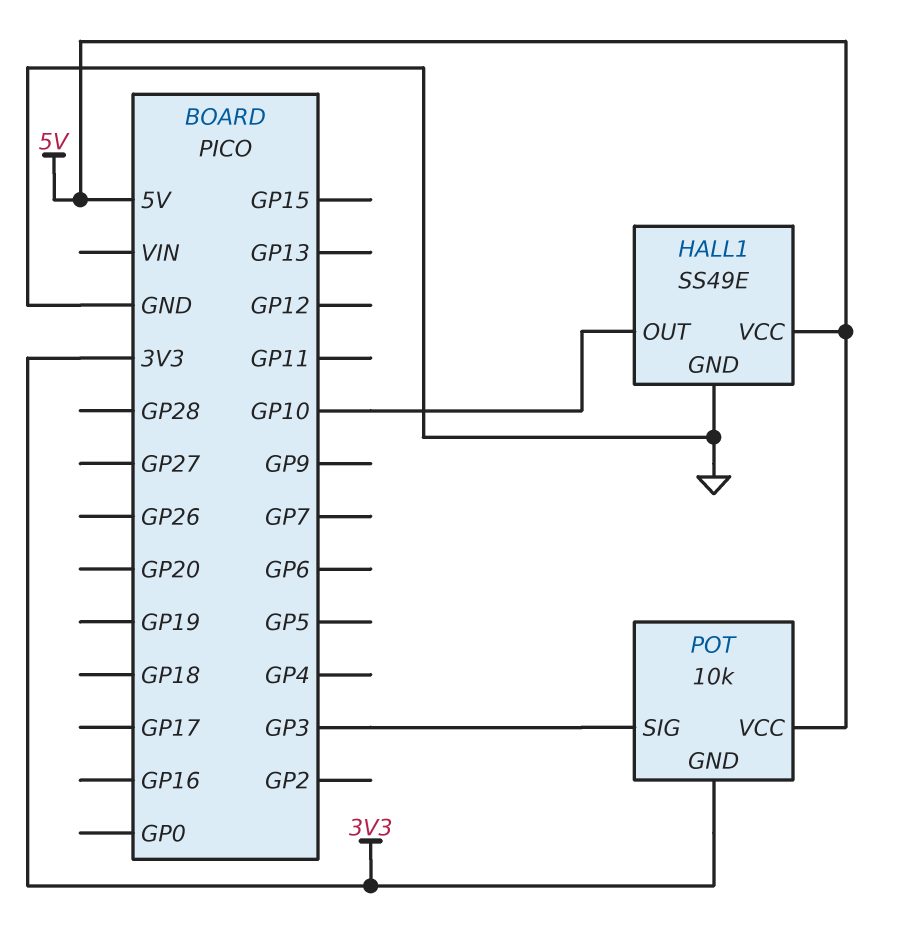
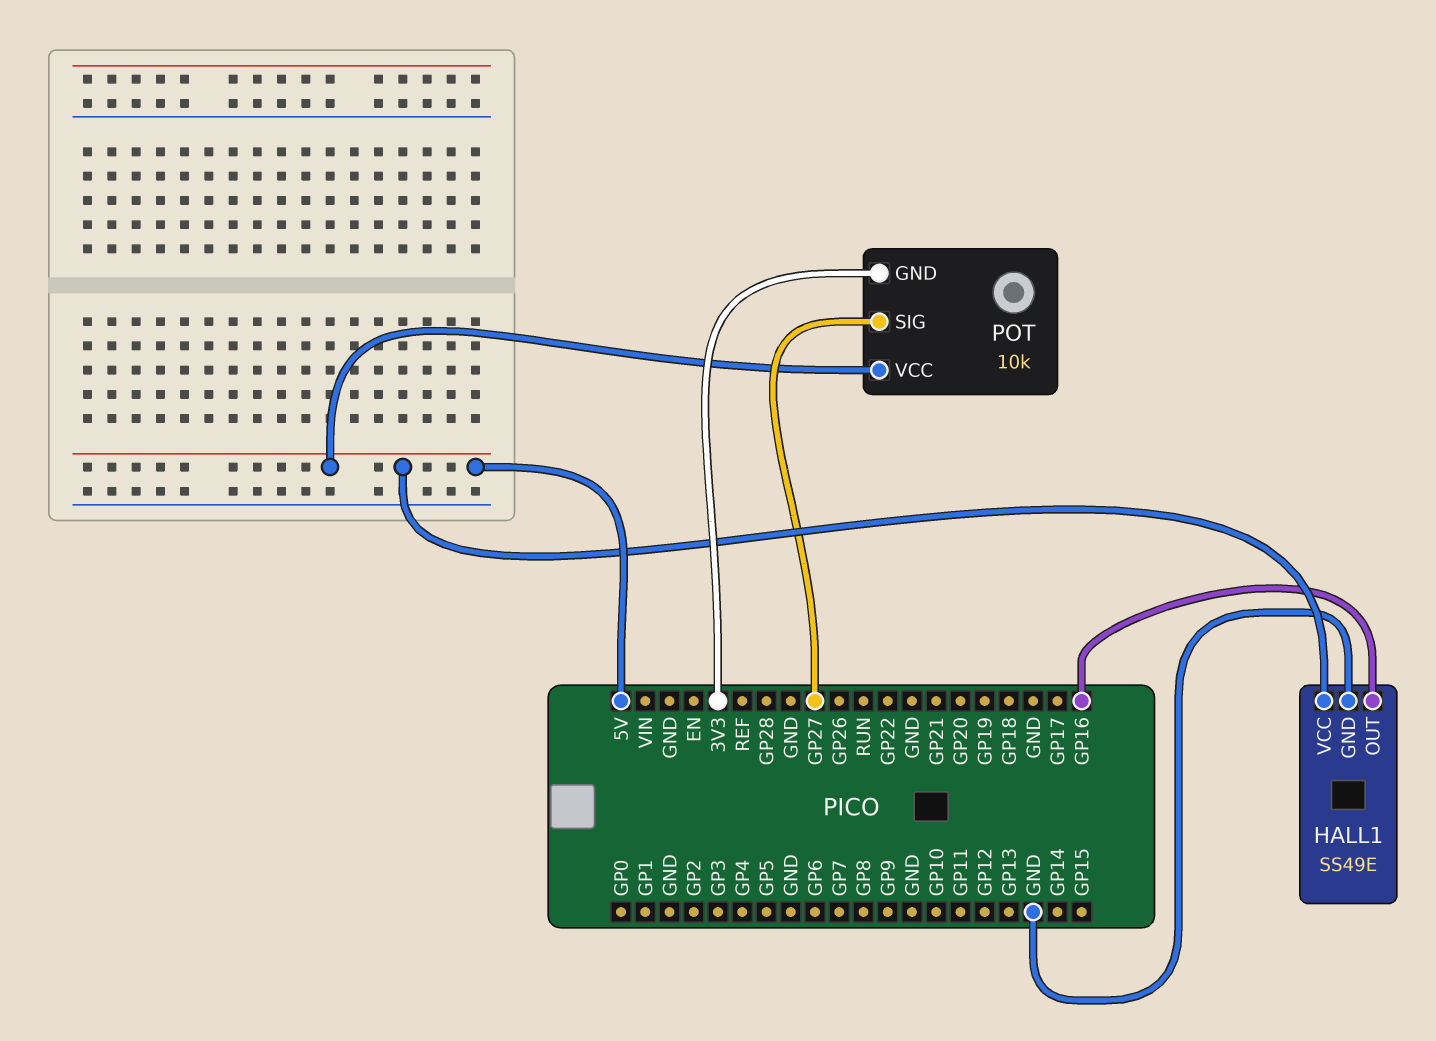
HALL1 pin OUT: GP10 -> GP16
POT pin SIG: GP3 -> GP27

